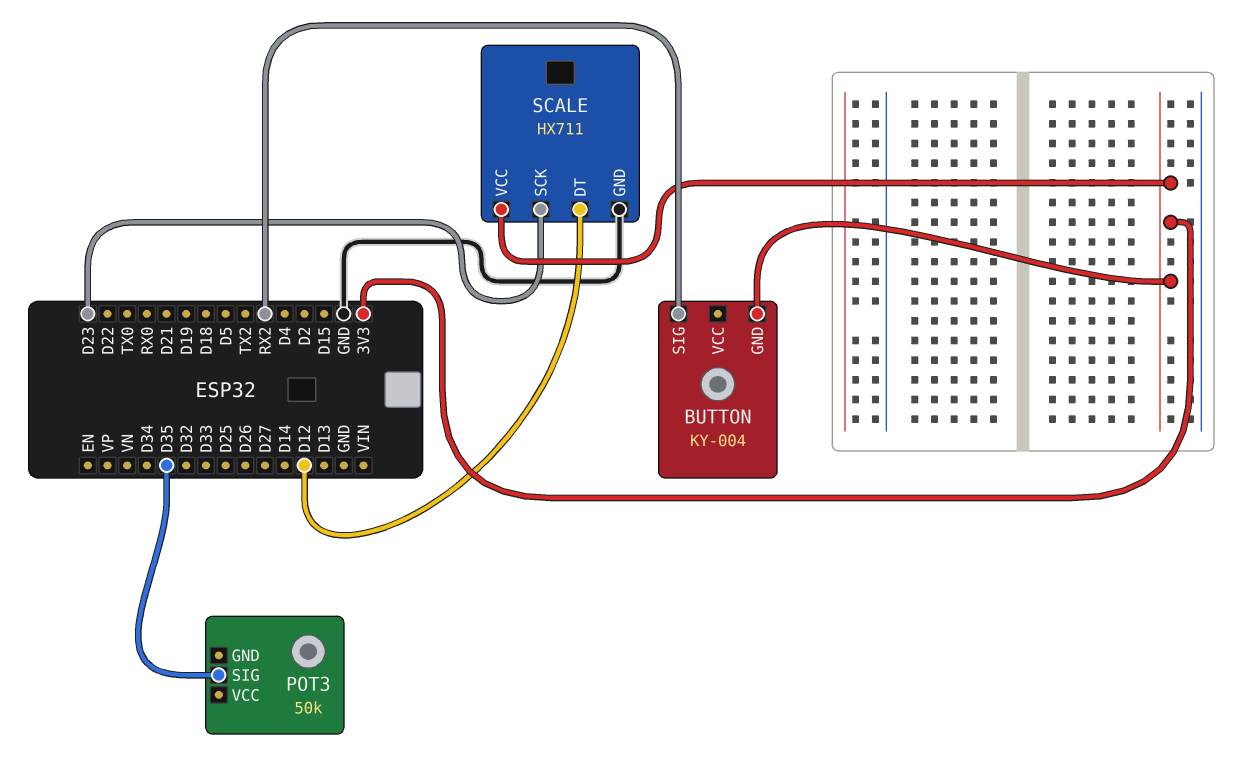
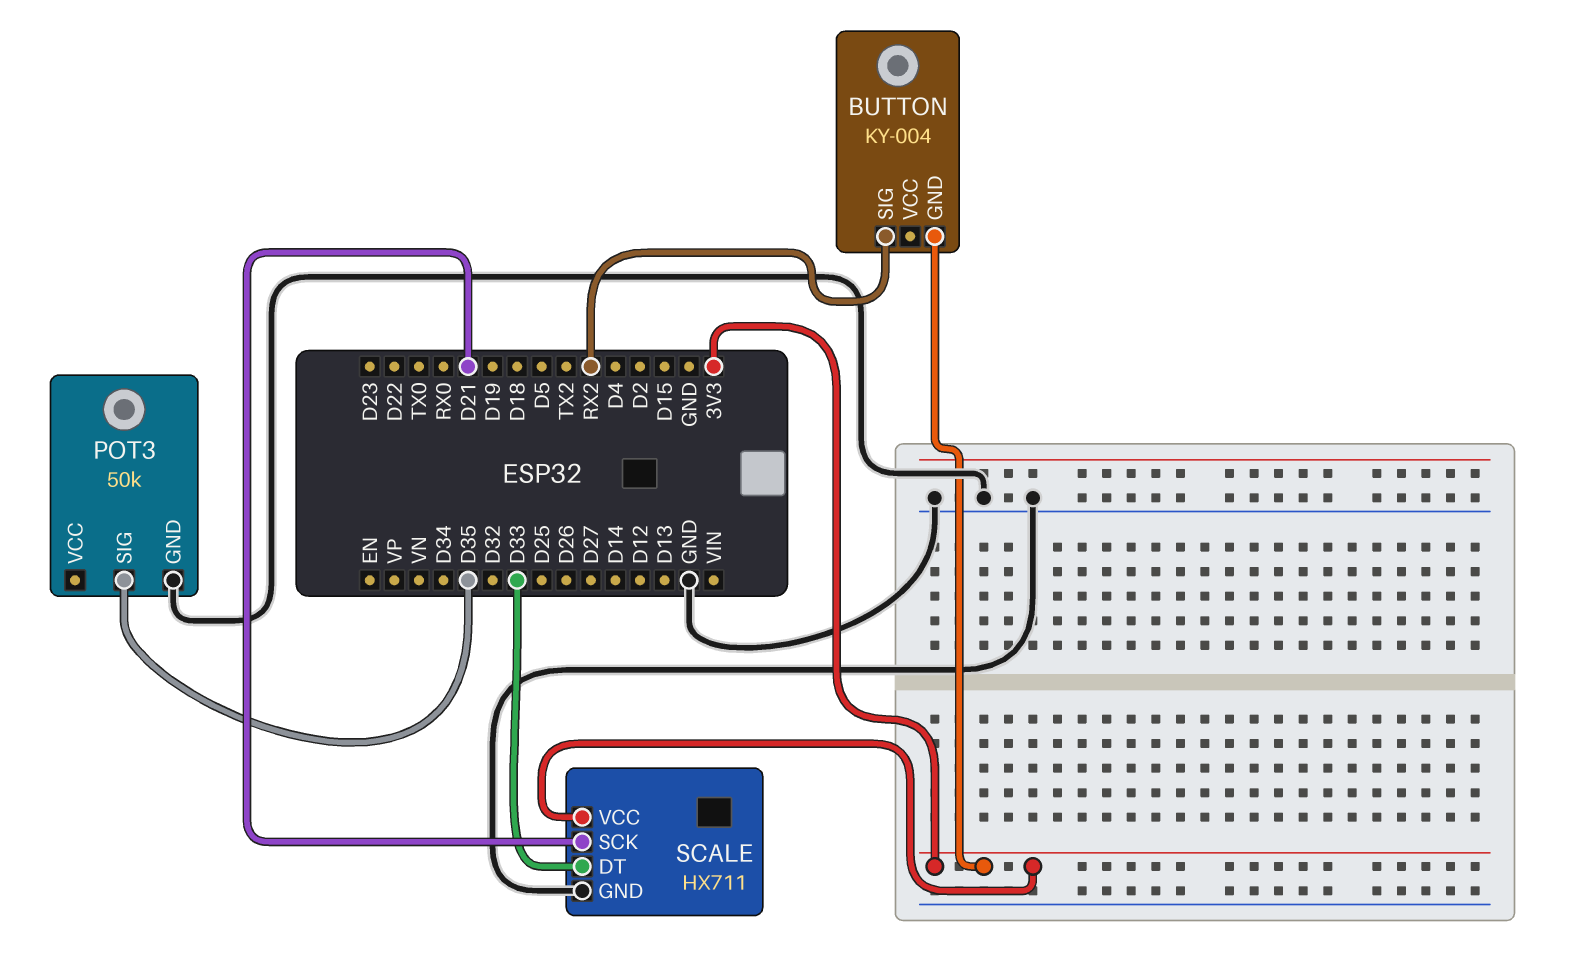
POT3 pin GND: none -> GND
SCALE pin DT: D12 -> D33
SCALE pin SCK: D23 -> D21

